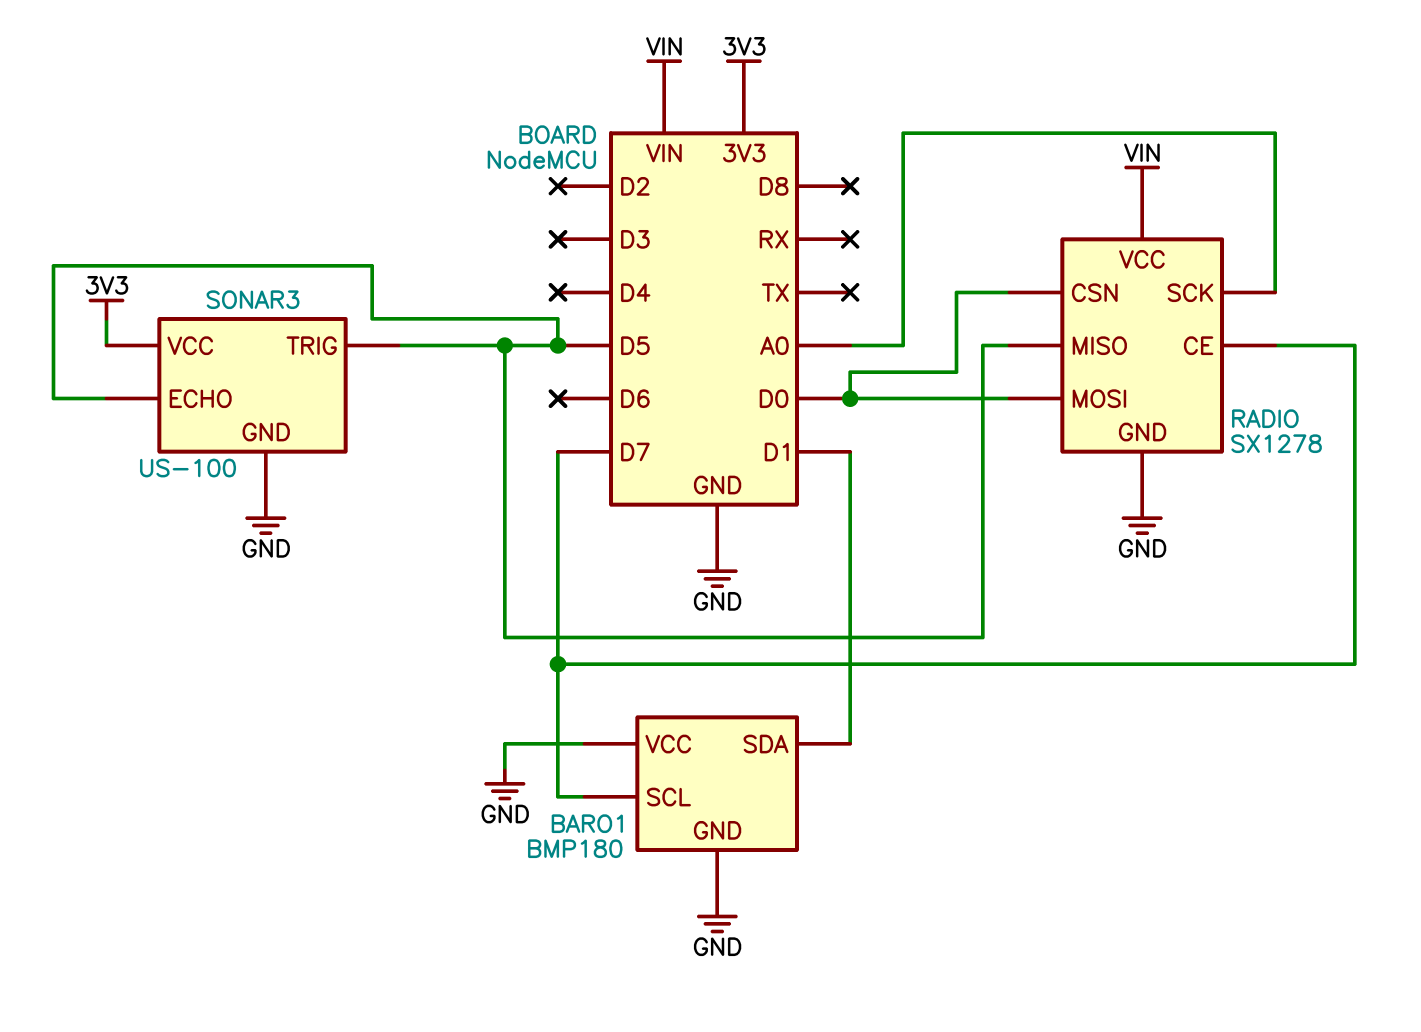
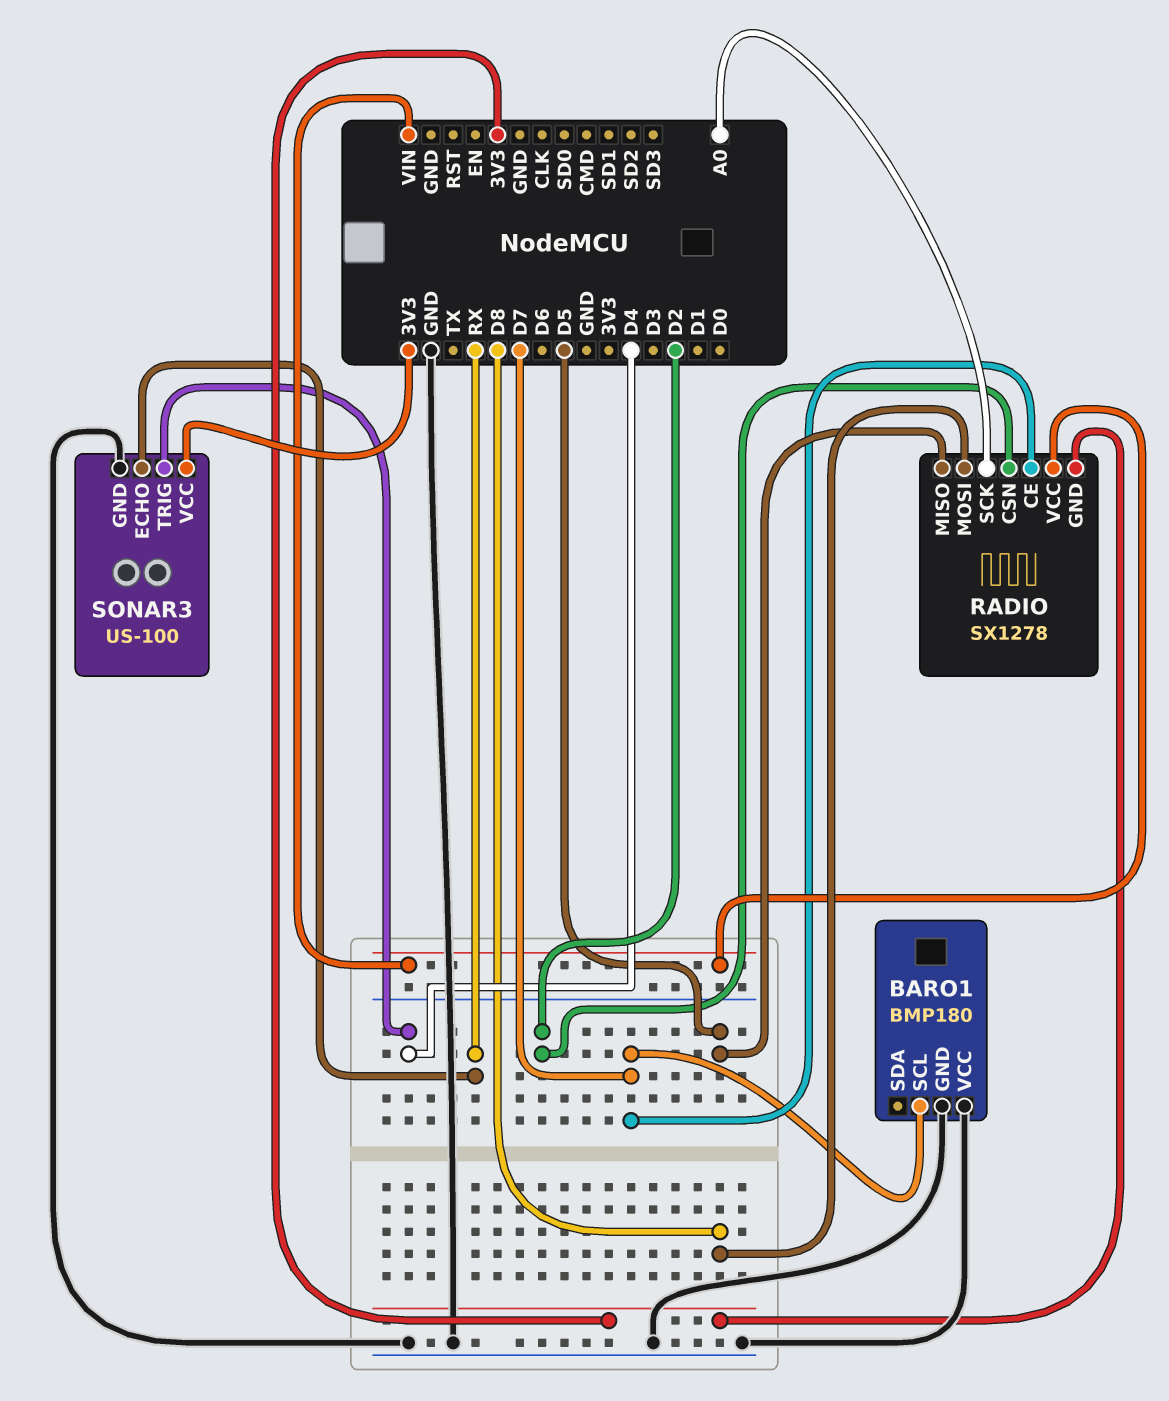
BARO1 pin SDA: D1 -> none
RADIO pin CSN: D0 -> D2
RADIO pin GND: GND -> 3V3
RADIO pin MOSI: D0 -> D8
SONAR3 pin ECHO: D5 -> RX
SONAR3 pin TRIG: D5 -> D4

